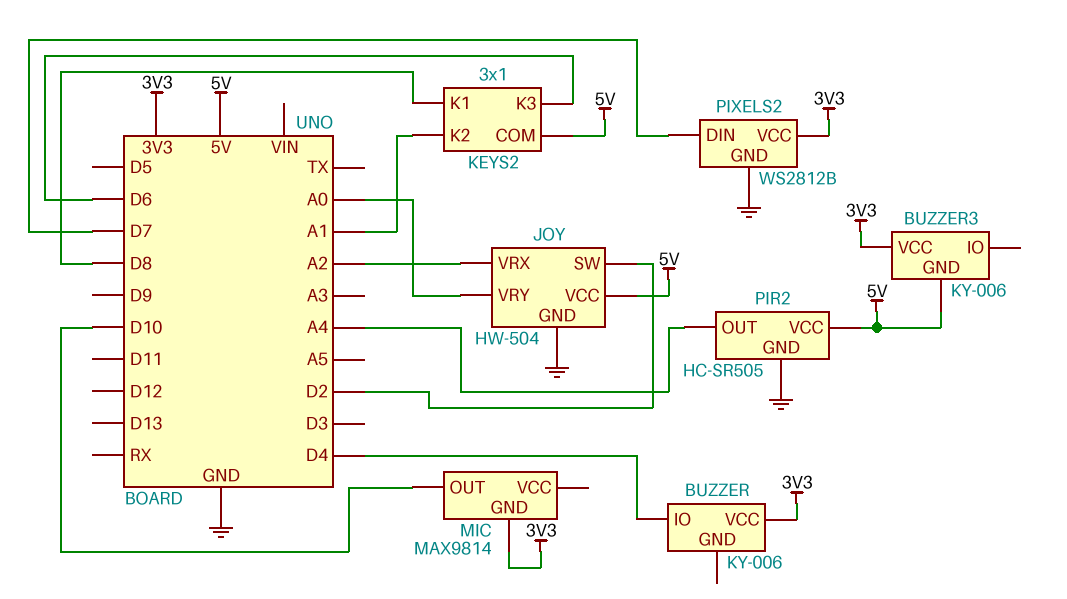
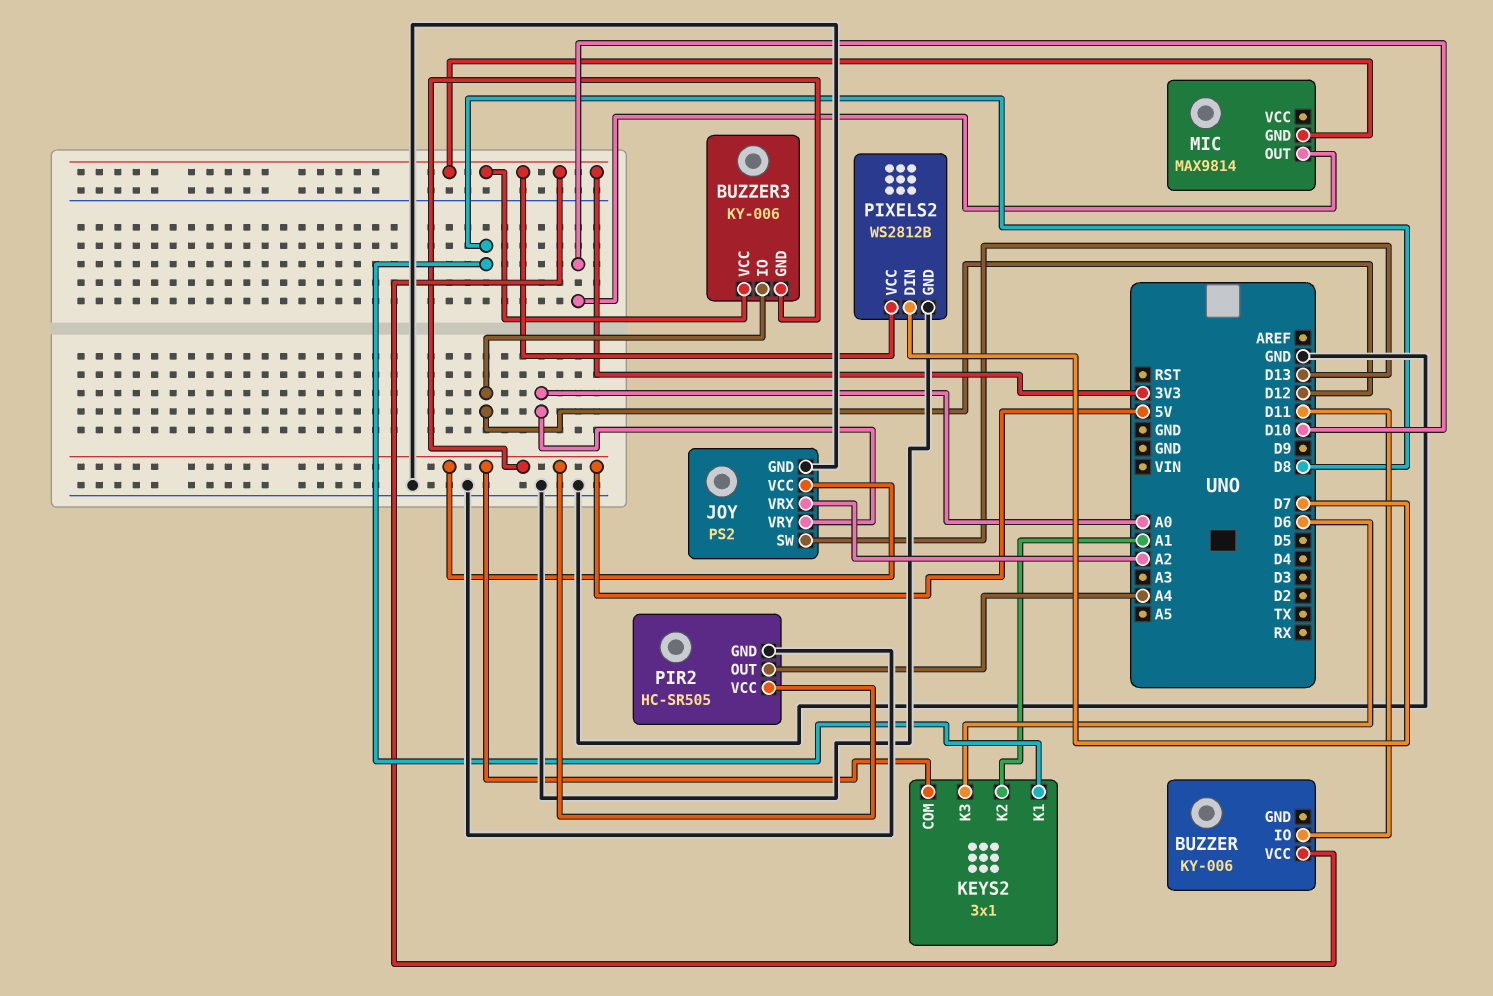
BUZZER pin IO: D4 -> D11
BUZZER3 pin IO: none -> D12
JOY: HW-504 -> PS2
JOY pin SW: D2 -> D13

